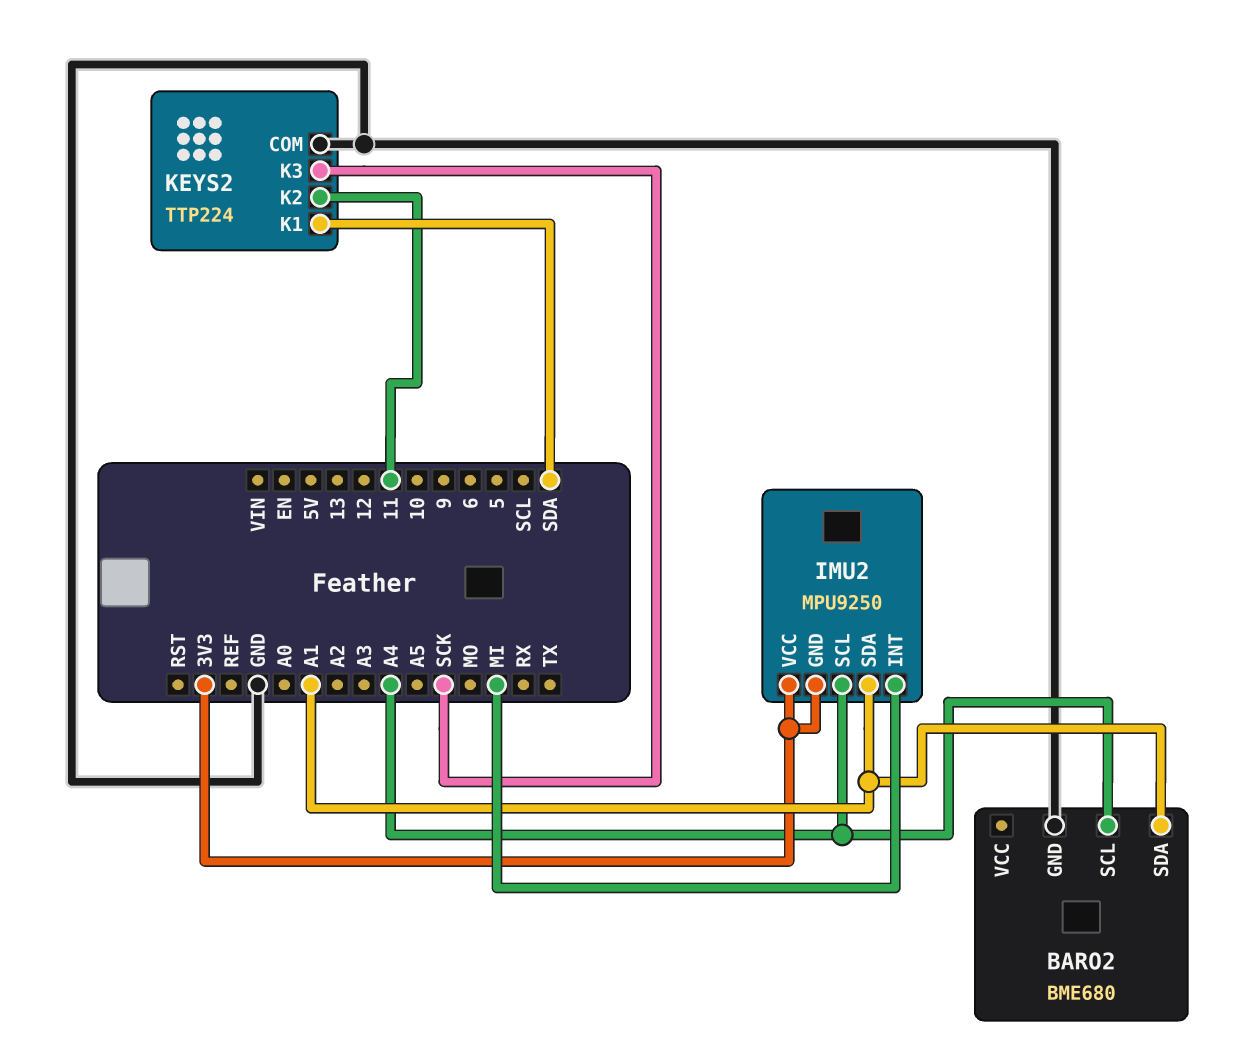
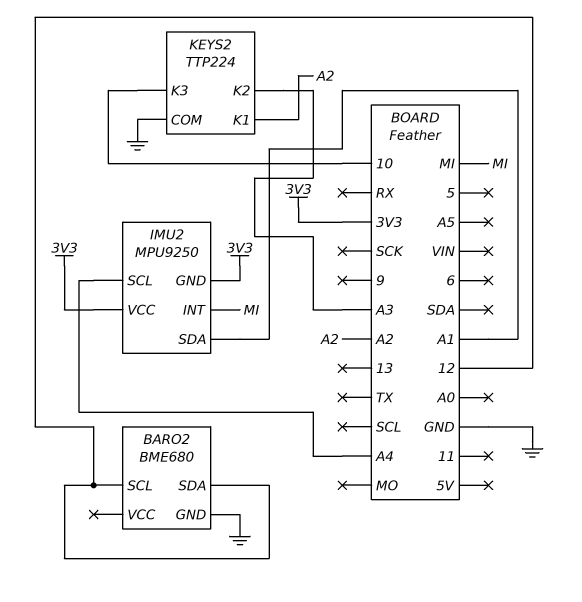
BARO2 pin SCL: A4 -> 12
BARO2 pin SDA: A1 -> 12
KEYS2 pin K1: SDA -> A2
KEYS2 pin K2: 11 -> A3
KEYS2 pin K3: SCK -> 10

